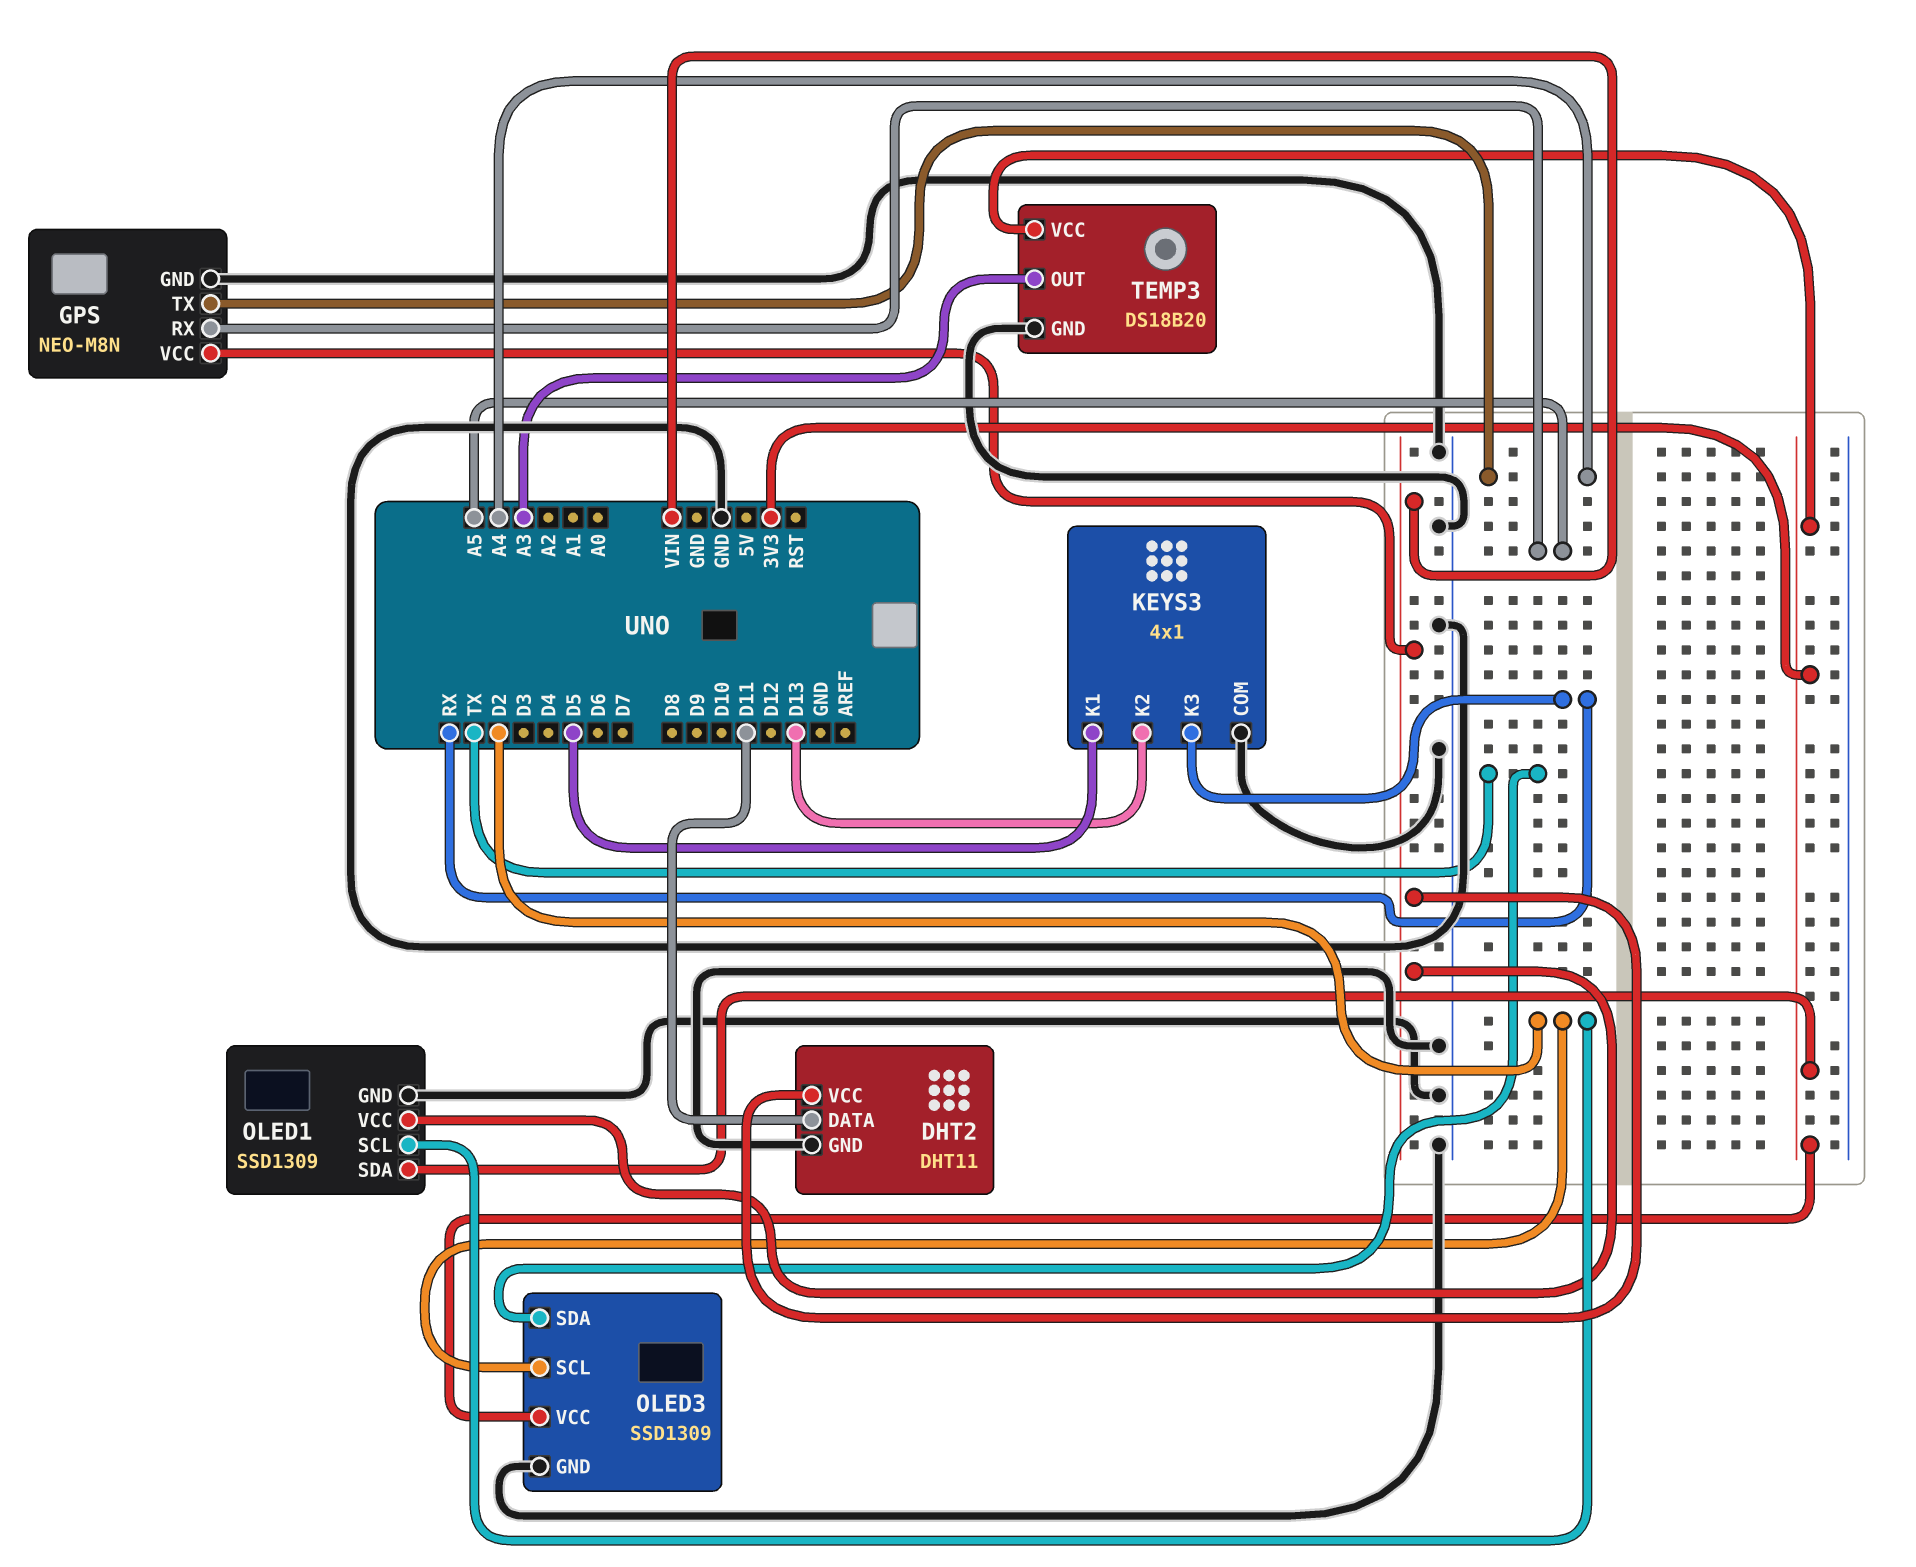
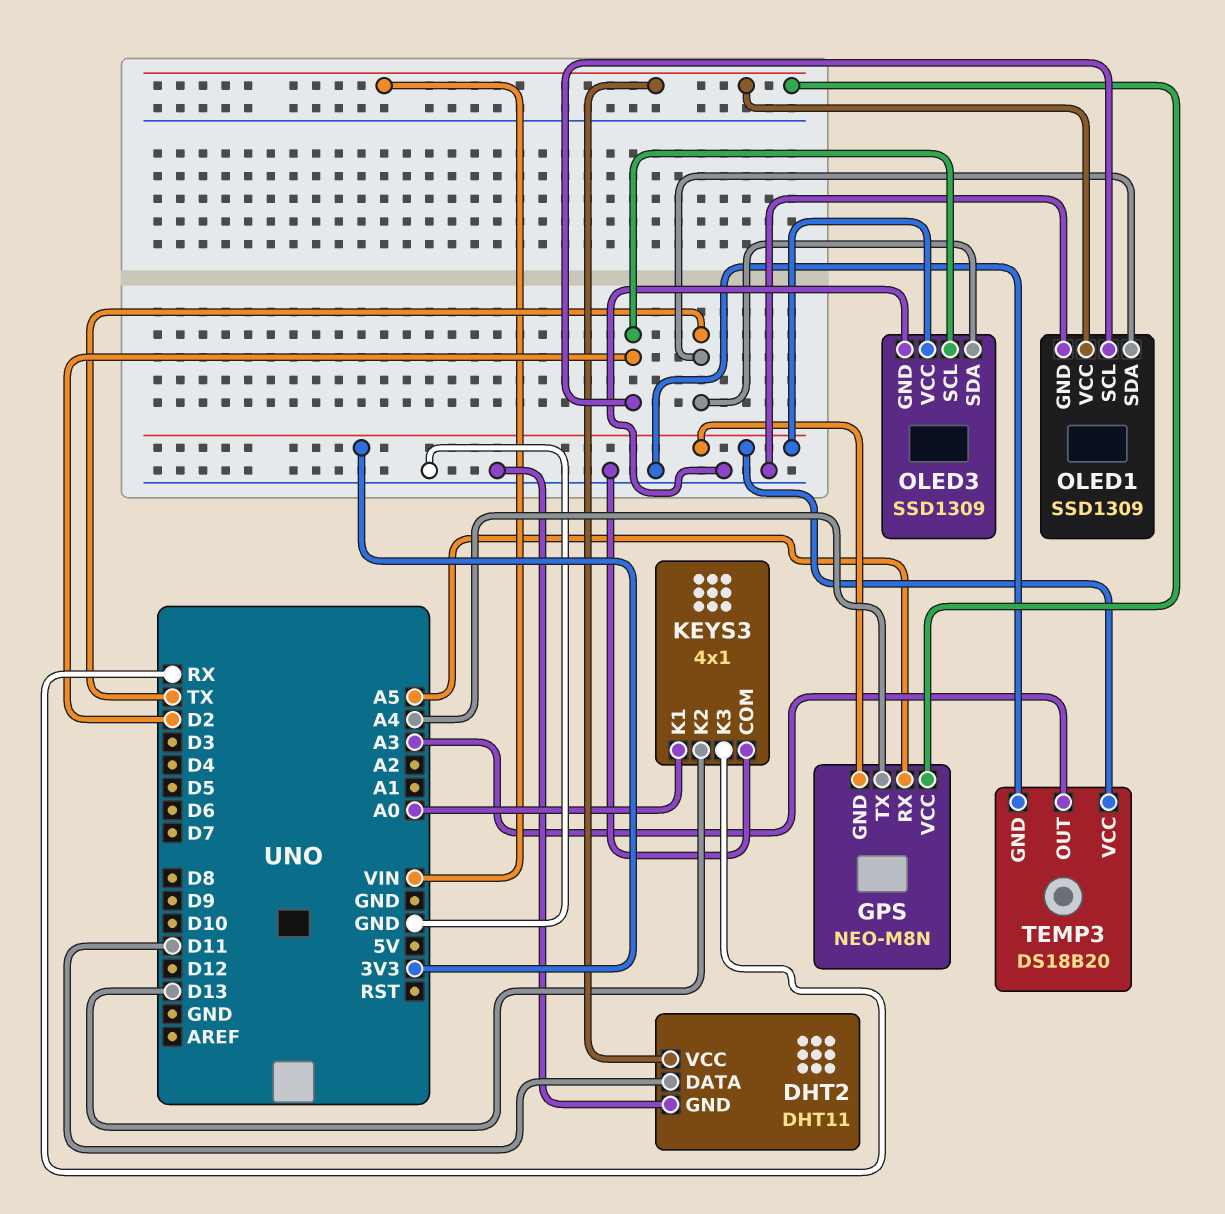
GPS pin GND: GND -> 3V3
KEYS3 pin K1: D5 -> A0
OLED1 pin SDA: 3V3 -> TX

